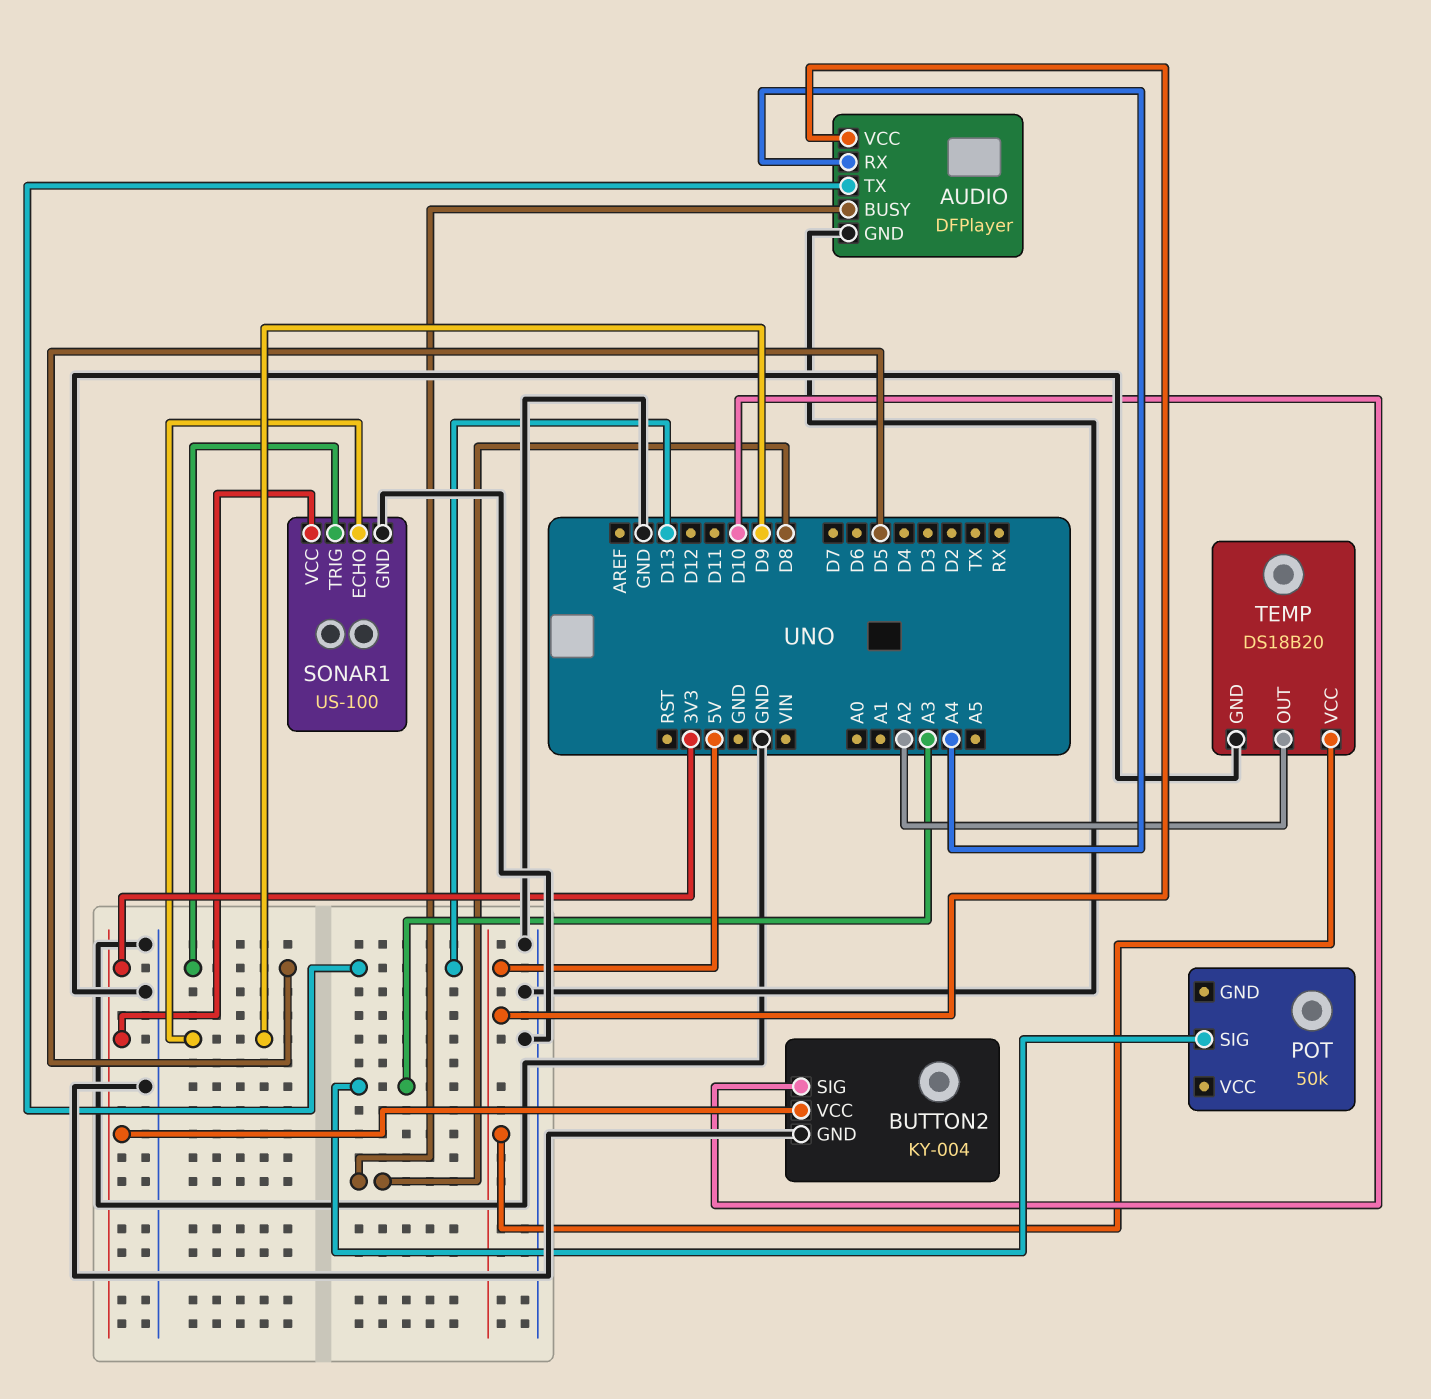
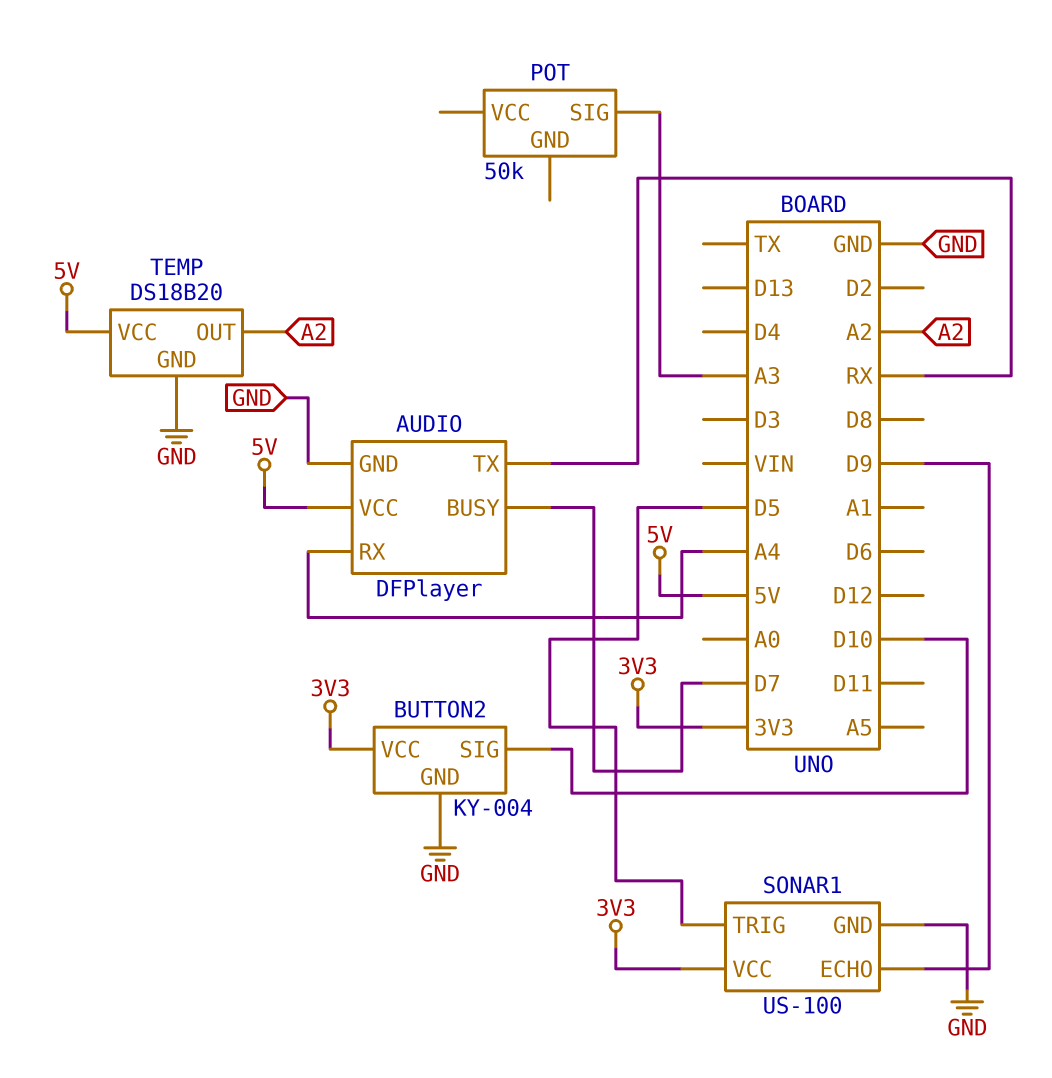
AUDIO pin BUSY: D8 -> D7
AUDIO pin TX: D13 -> RX

